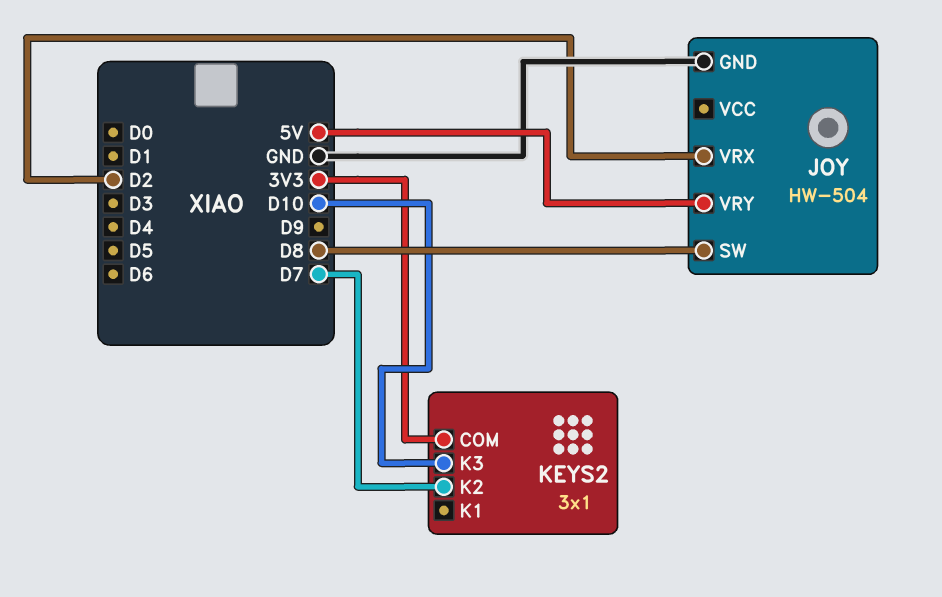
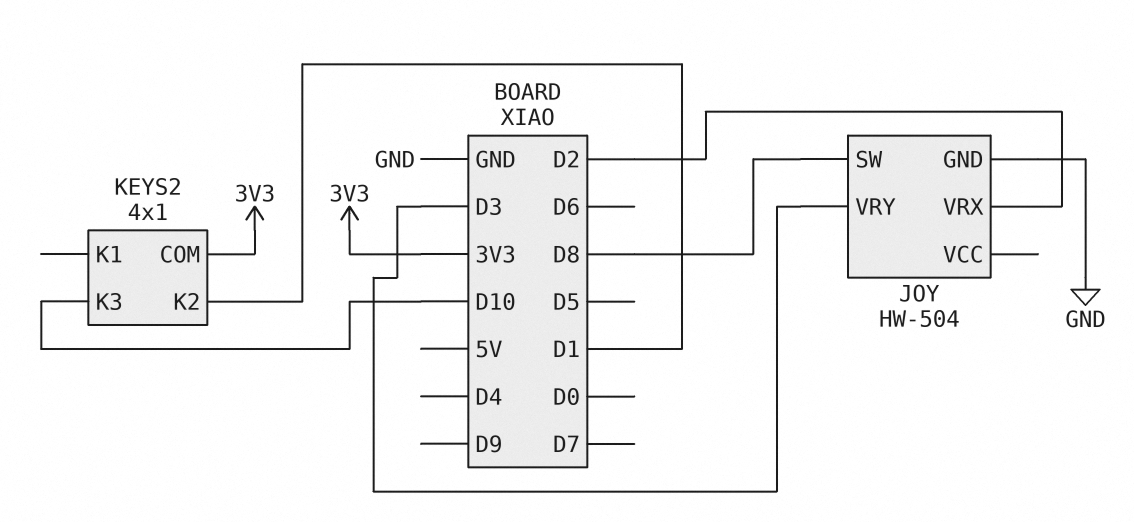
JOY pin VRY: 5V -> D3
KEYS2: 3x1 -> 4x1
KEYS2 pin K2: D7 -> D1

